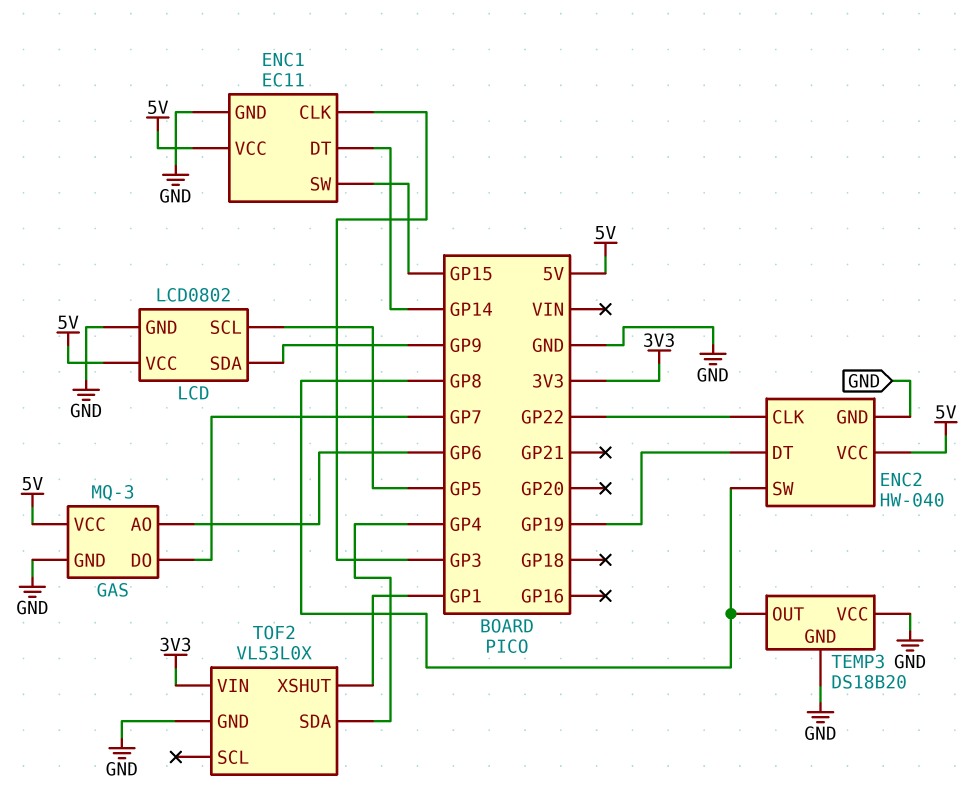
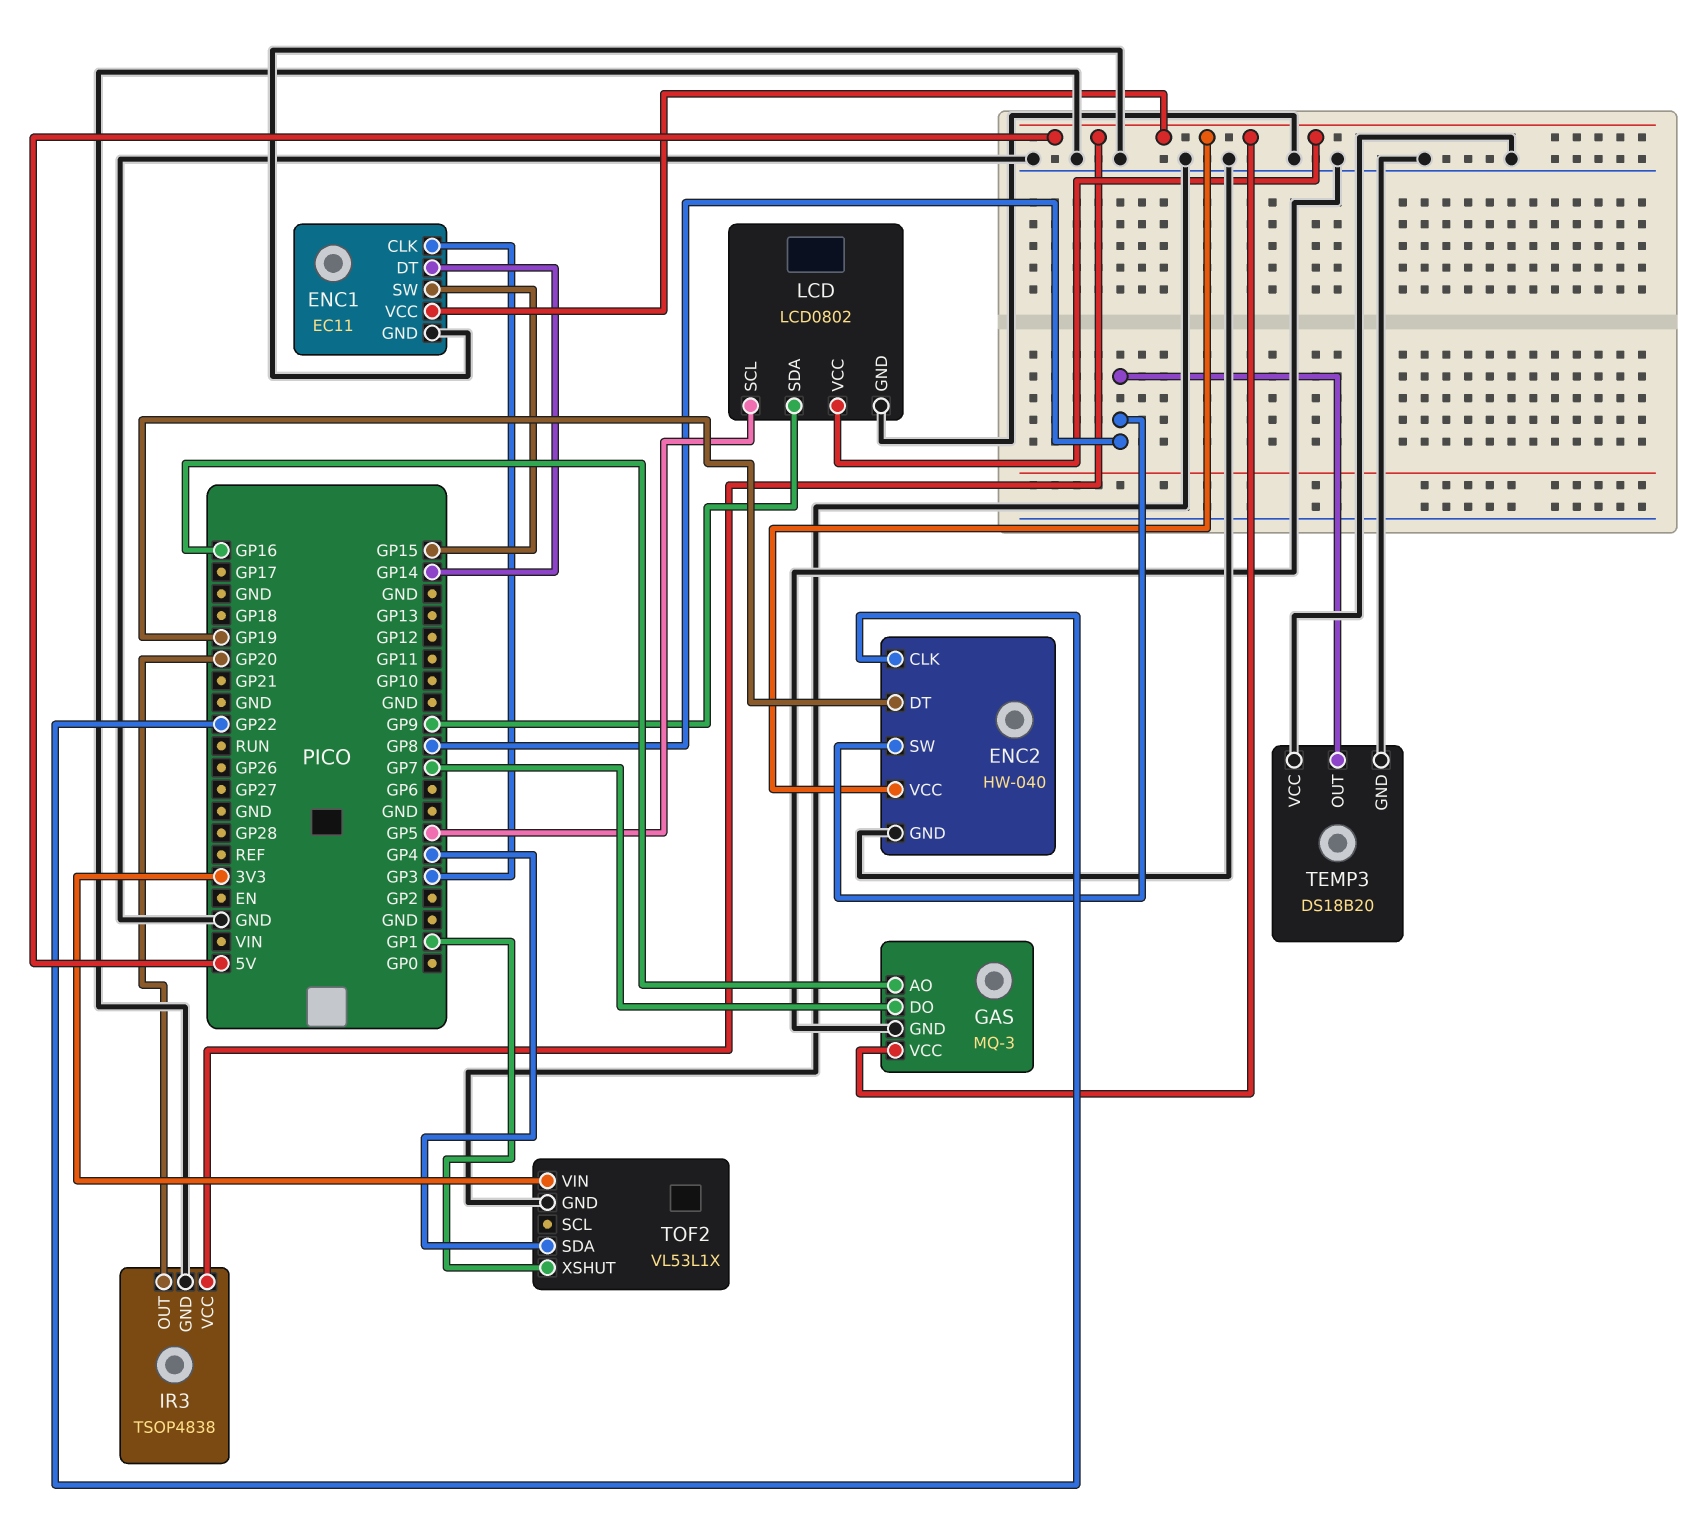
GAS pin AO: GP6 -> GP16
IR3: none -> TSOP4838
IR3 pin GND: none -> GND
IR3 pin OUT: none -> GP20
IR3 pin VCC: none -> 5V
TOF2: VL53L0X -> VL53L1X

